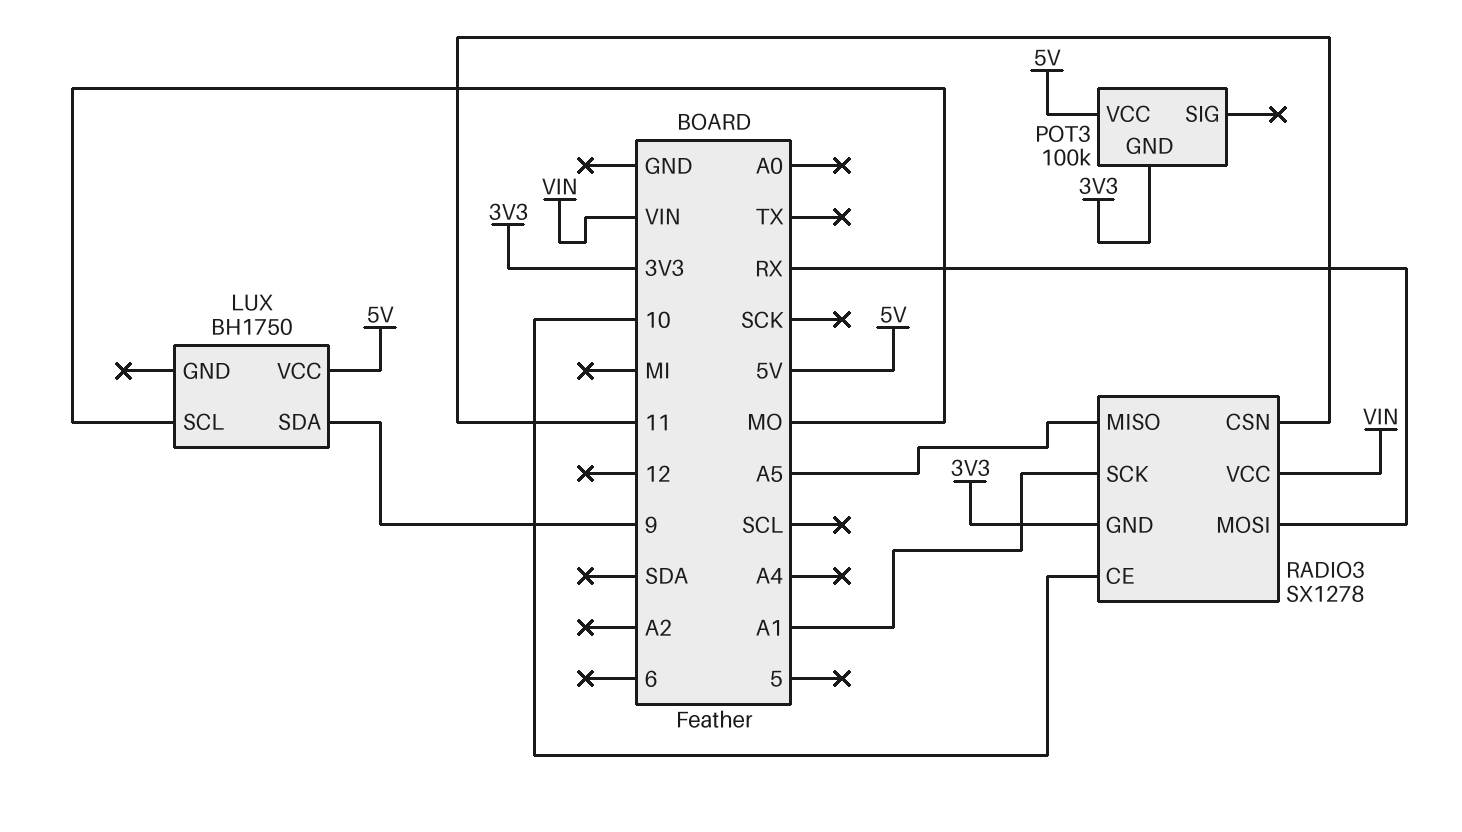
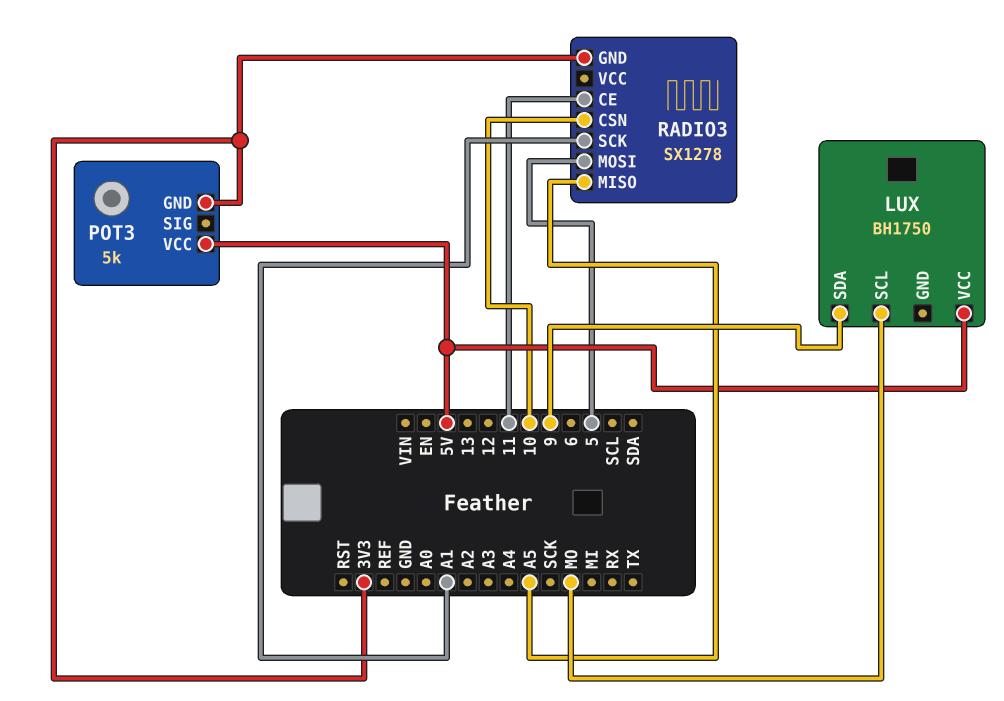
POT3: 100k -> 5k
RADIO3 pin CE: 10 -> 11
RADIO3 pin CSN: 11 -> 10
RADIO3 pin MOSI: RX -> 5
RADIO3 pin VCC: VIN -> none

